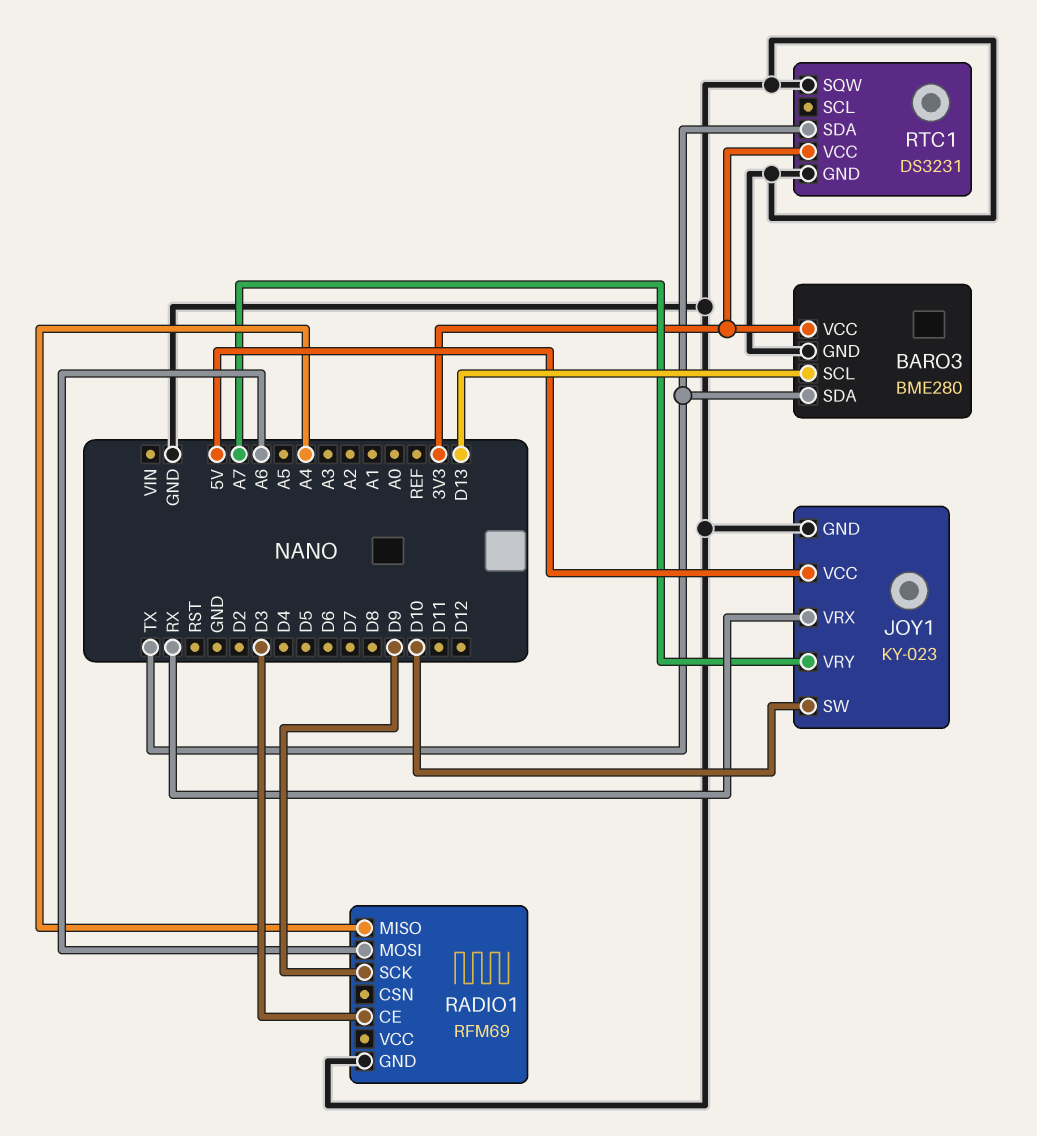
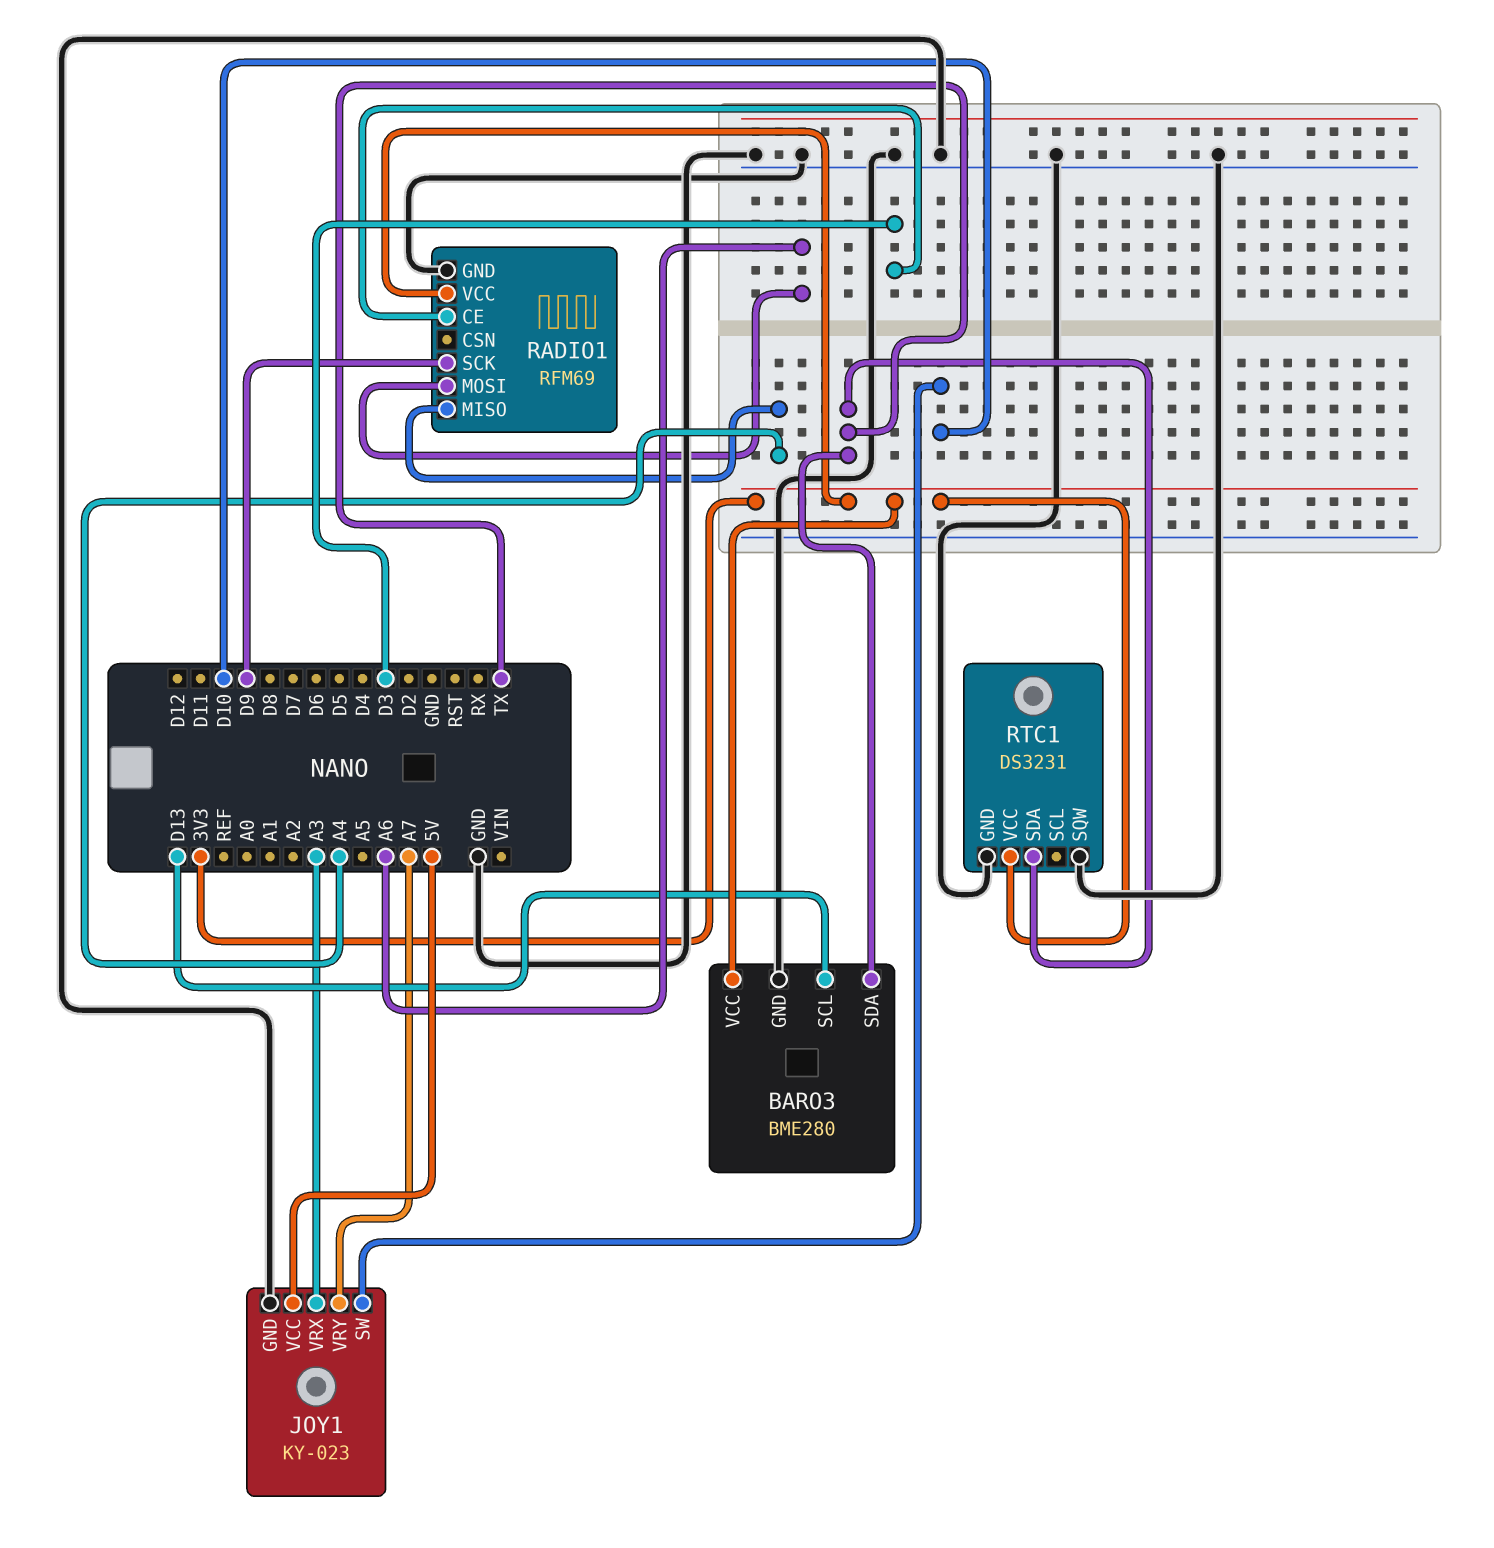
JOY1 pin VRX: RX -> A3
RADIO1 pin VCC: none -> 3V3

